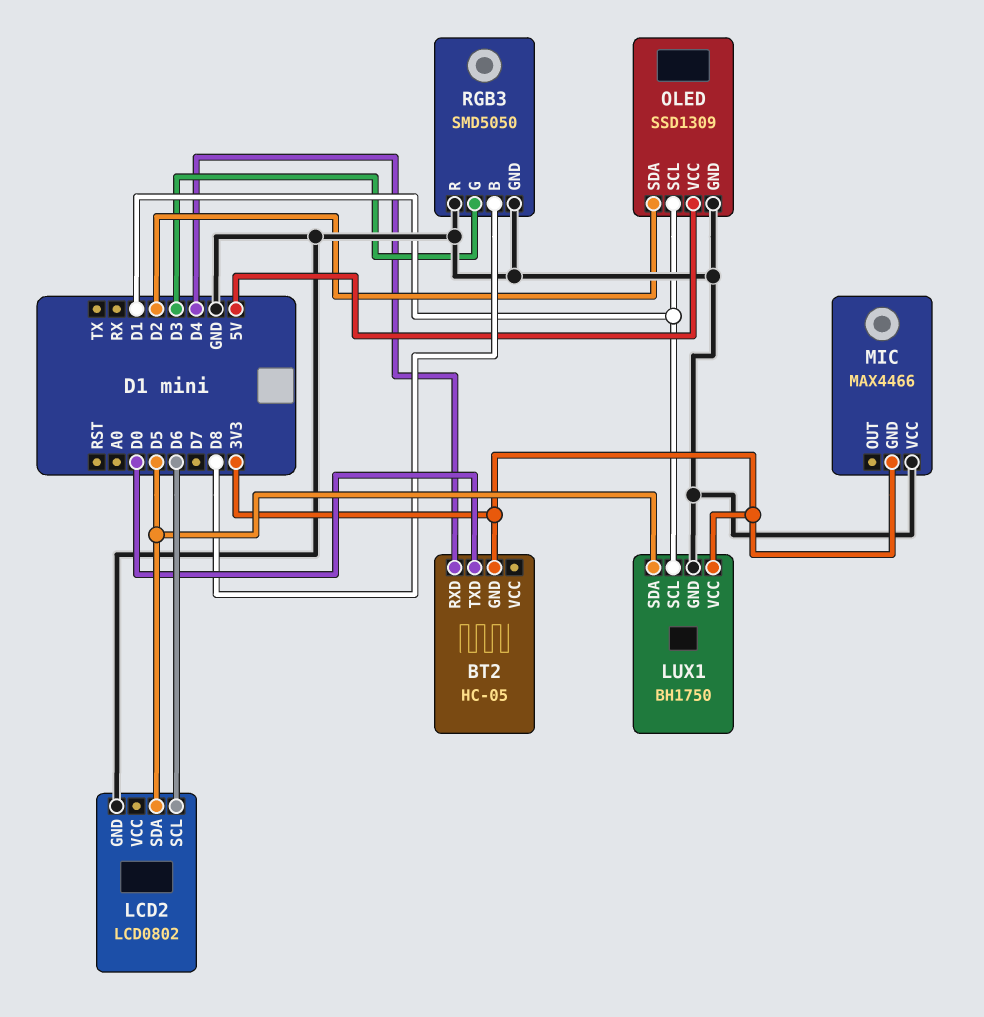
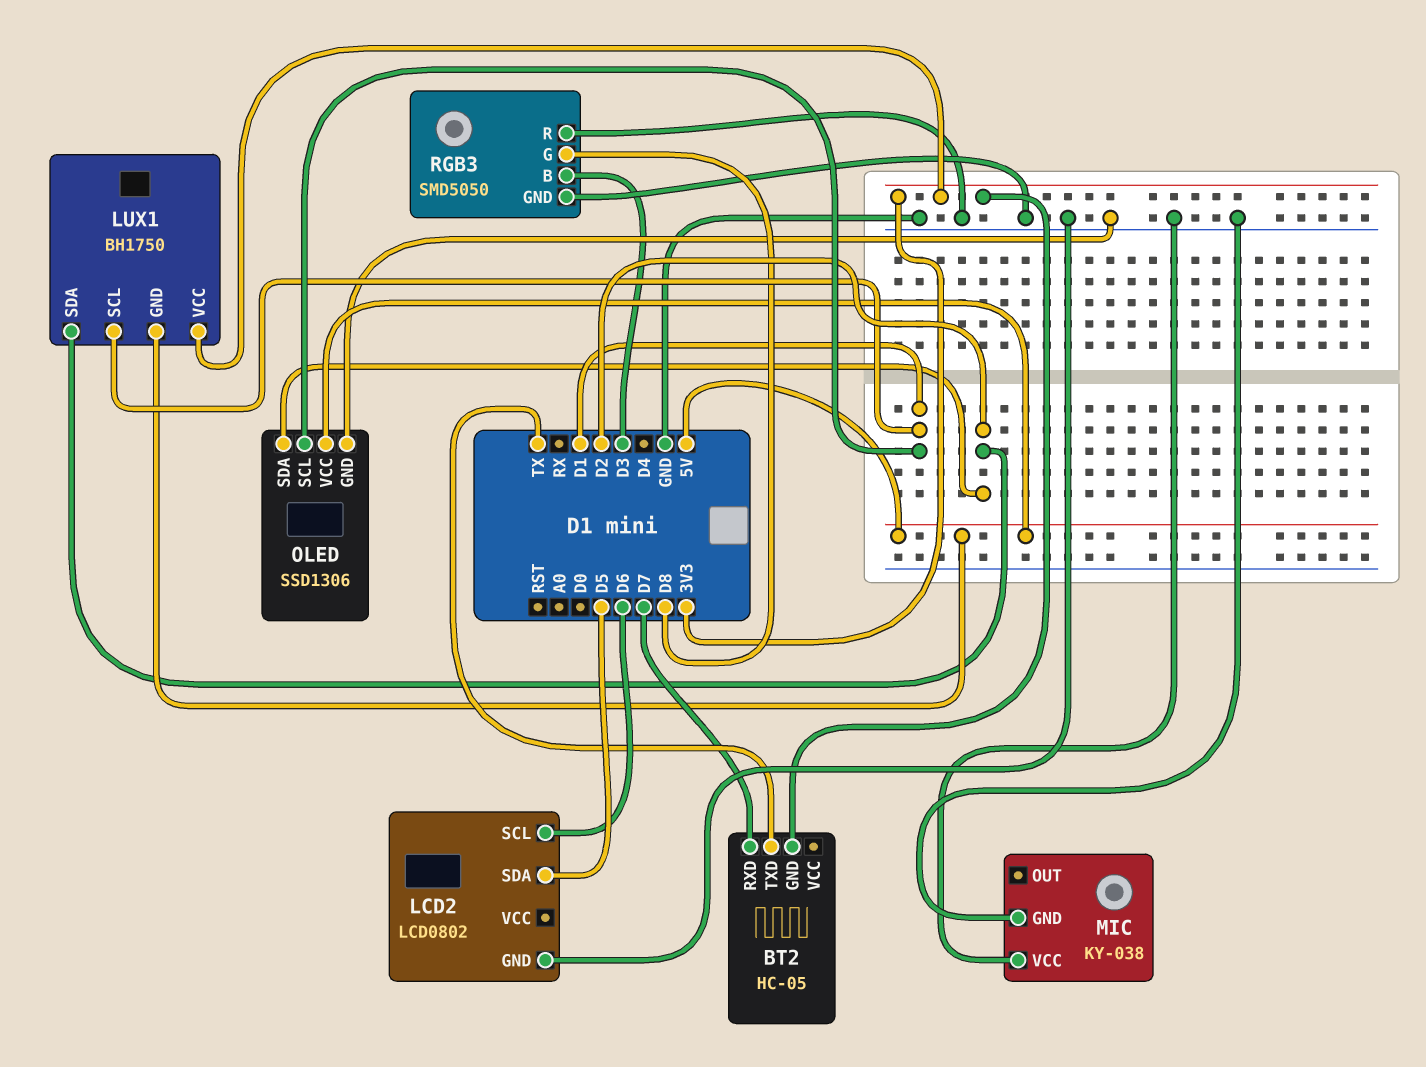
BT2 pin RXD: D4 -> D7
BT2 pin TXD: D0 -> TX
LUX1 pin GND: GND -> 5V
LUX1 pin SDA: D5 -> D2
MIC: MAX4466 -> KY-038
MIC pin GND: 3V3 -> GND
OLED: SSD1309 -> SSD1306
RGB3 pin B: D8 -> D3
RGB3 pin G: D3 -> D8

